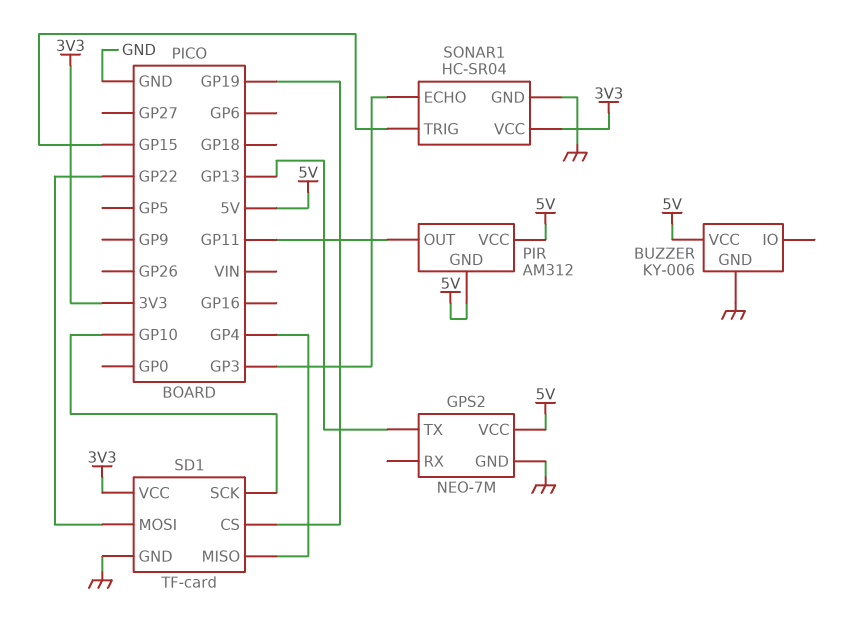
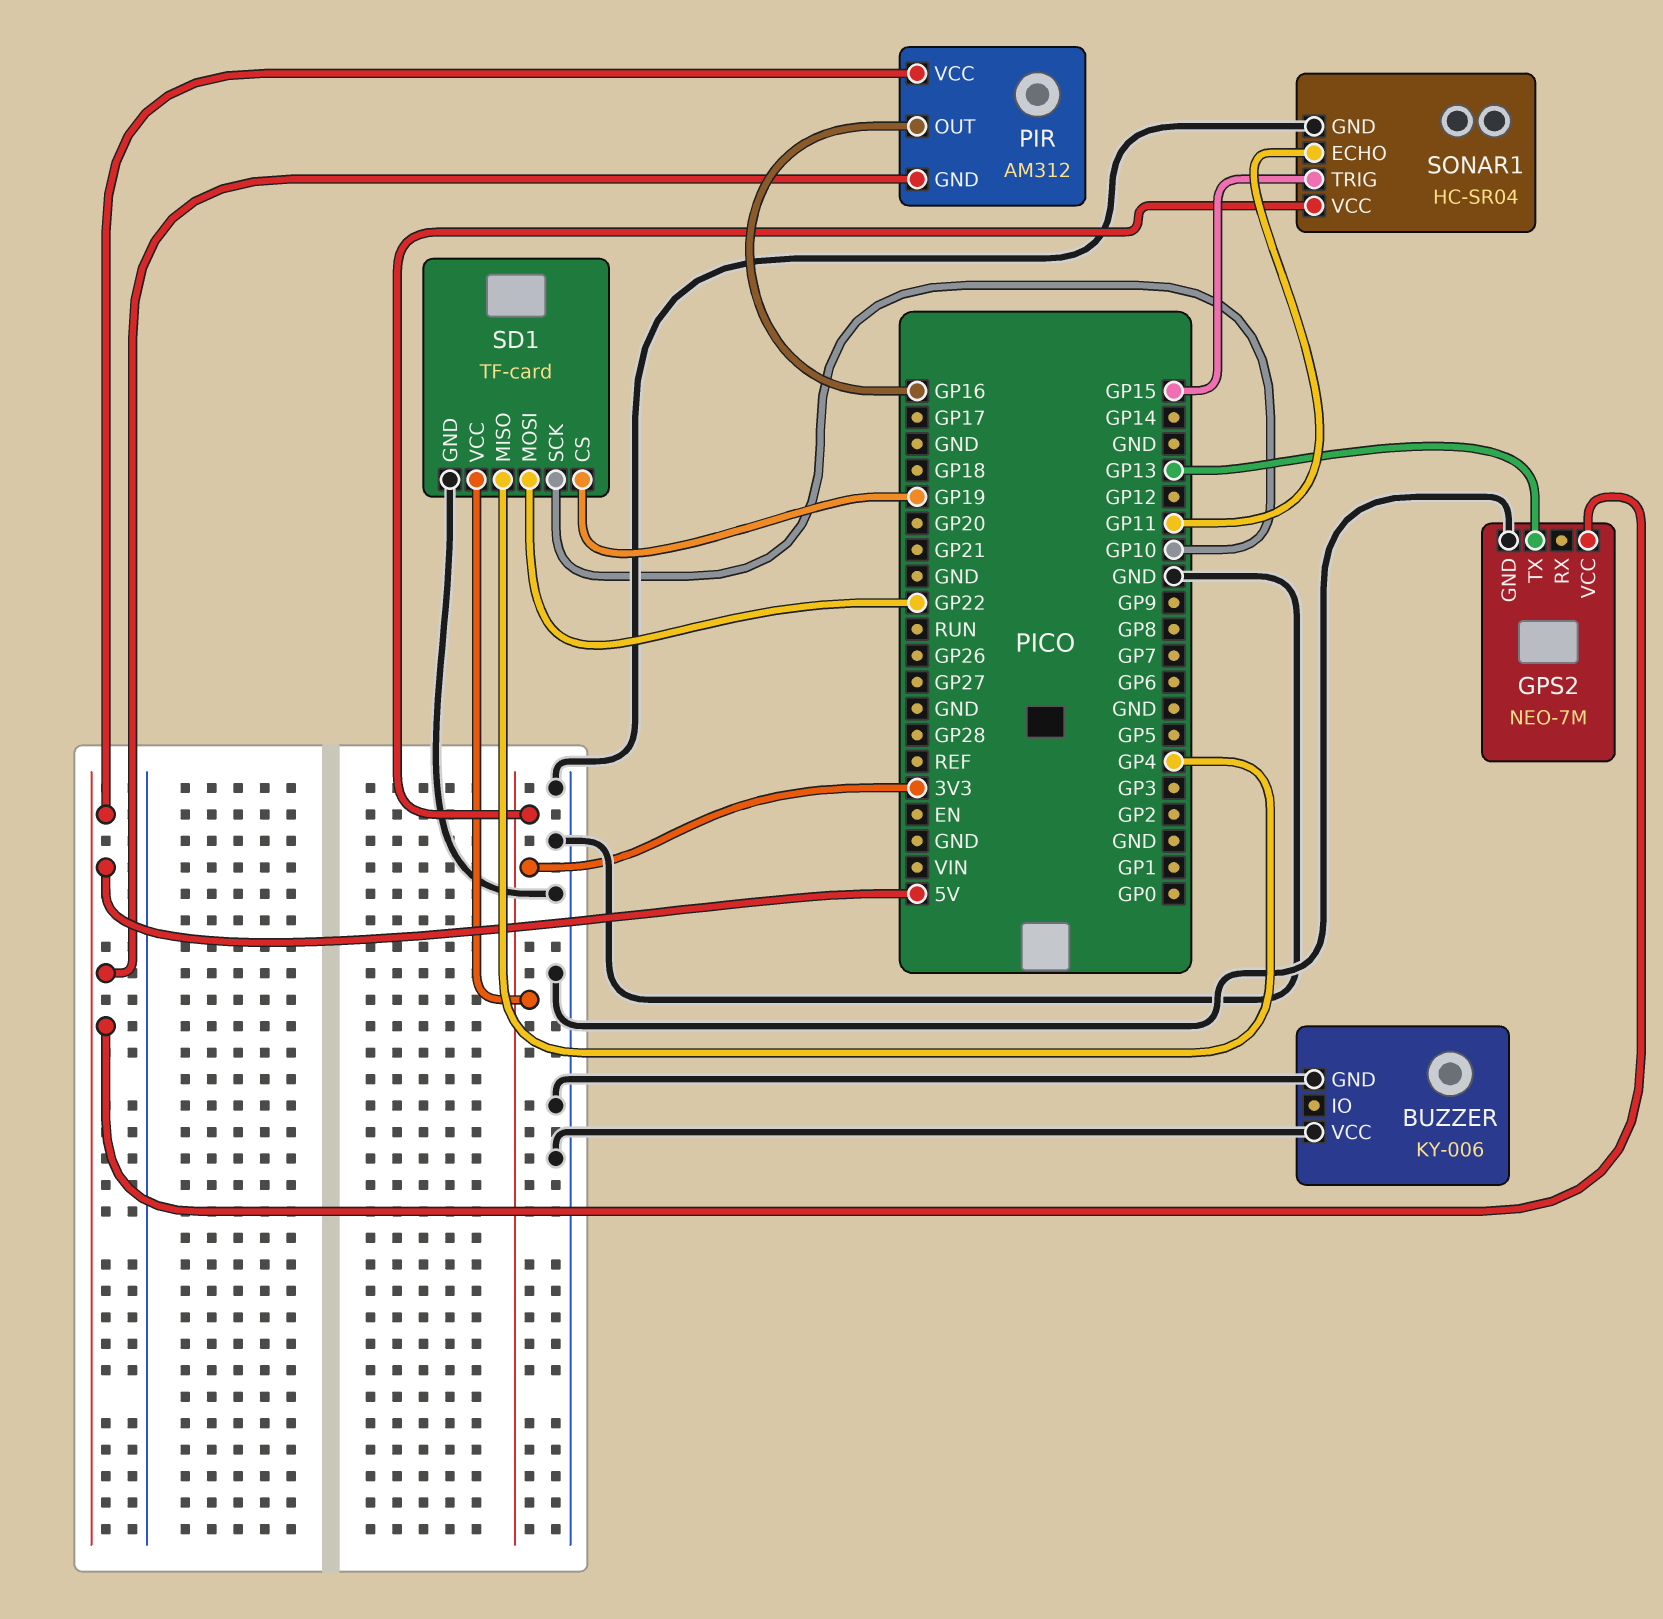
BUZZER pin VCC: 5V -> GND
PIR pin OUT: GP11 -> GP16
SONAR1 pin ECHO: GP3 -> GP11

